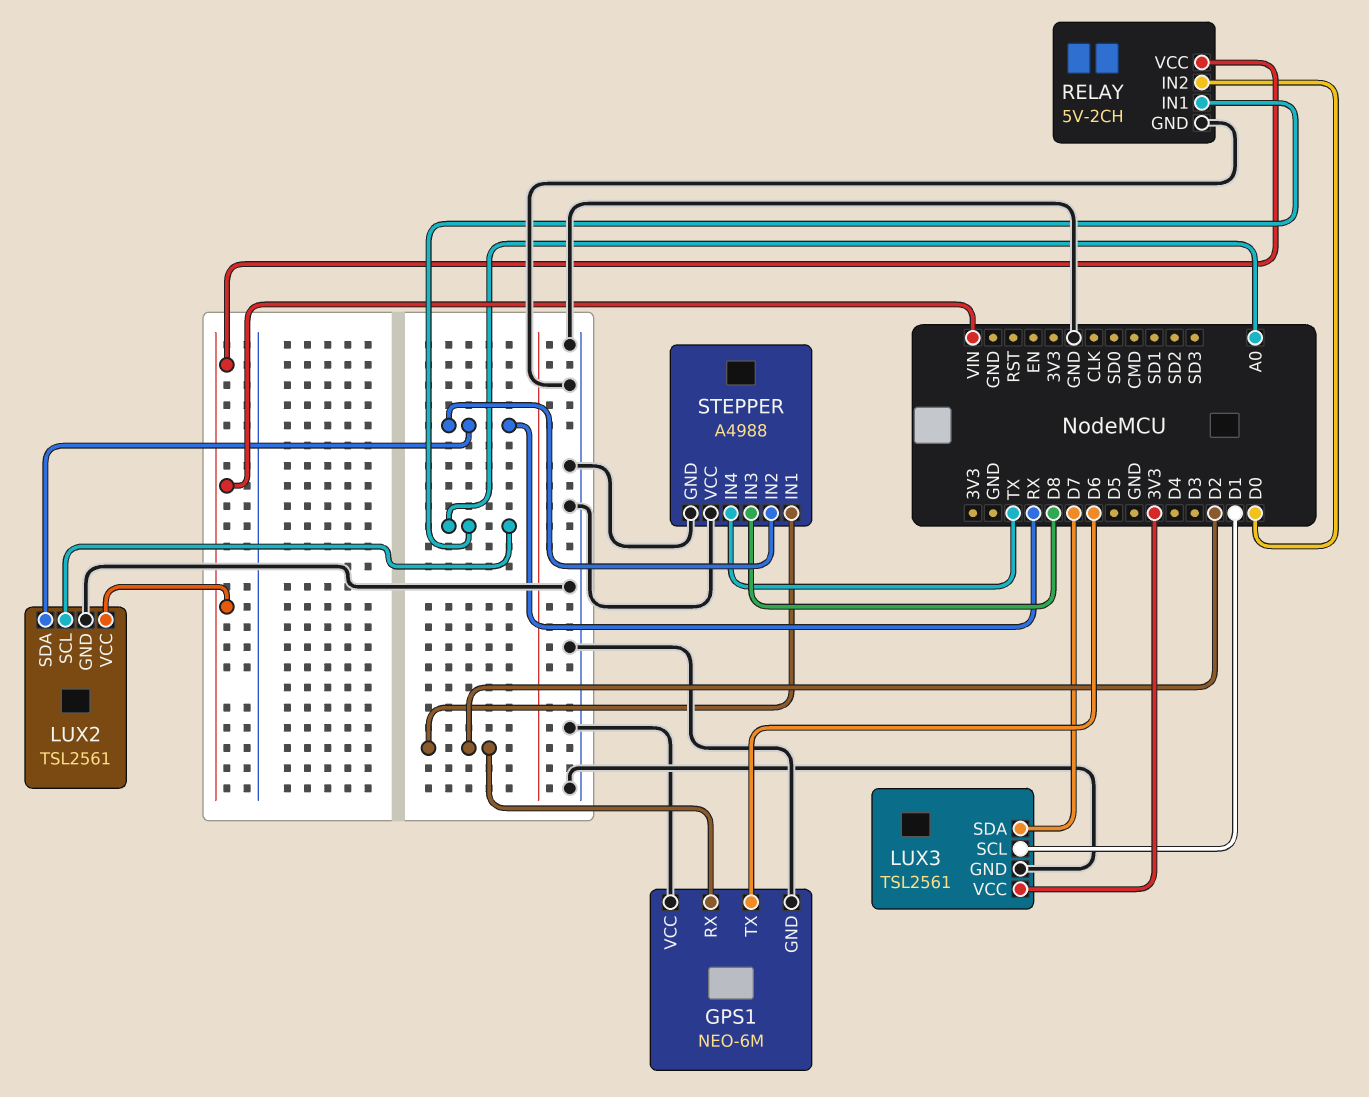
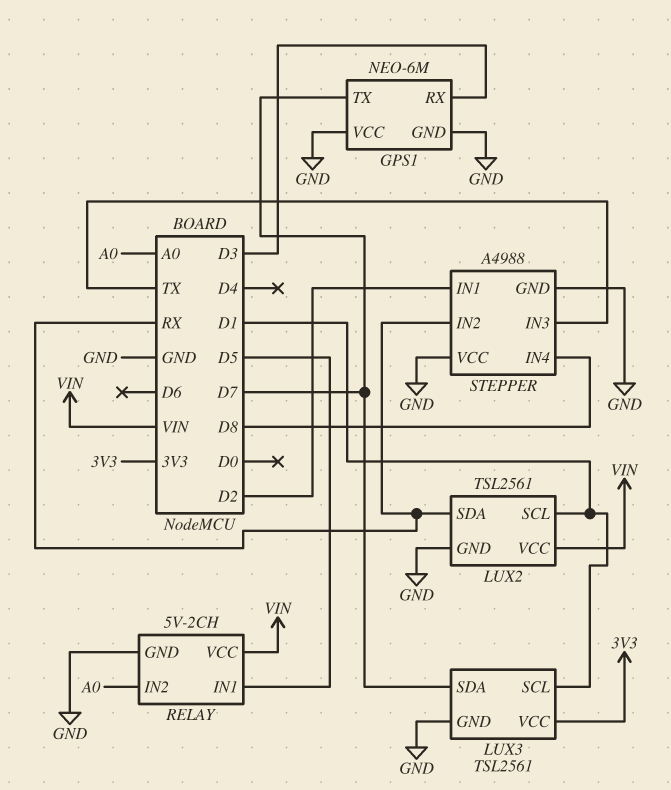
GPS1 pin RX: D2 -> D3
GPS1 pin TX: D6 -> D7
LUX2 pin SCL: A0 -> D1
RELAY pin IN1: A0 -> D5
RELAY pin IN2: D0 -> A0
STEPPER pin IN3: D8 -> TX
STEPPER pin IN4: TX -> D8

